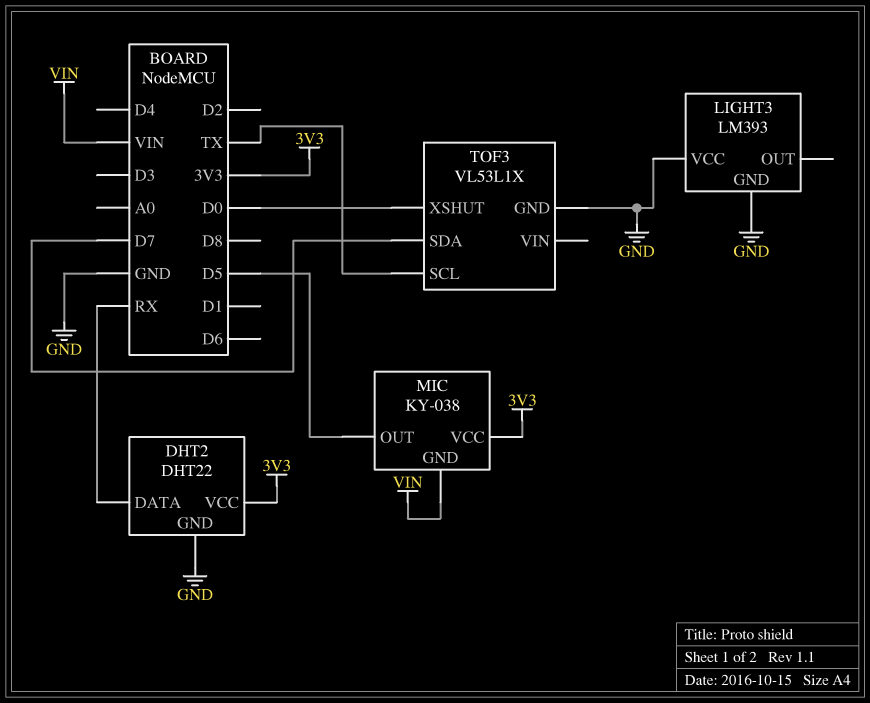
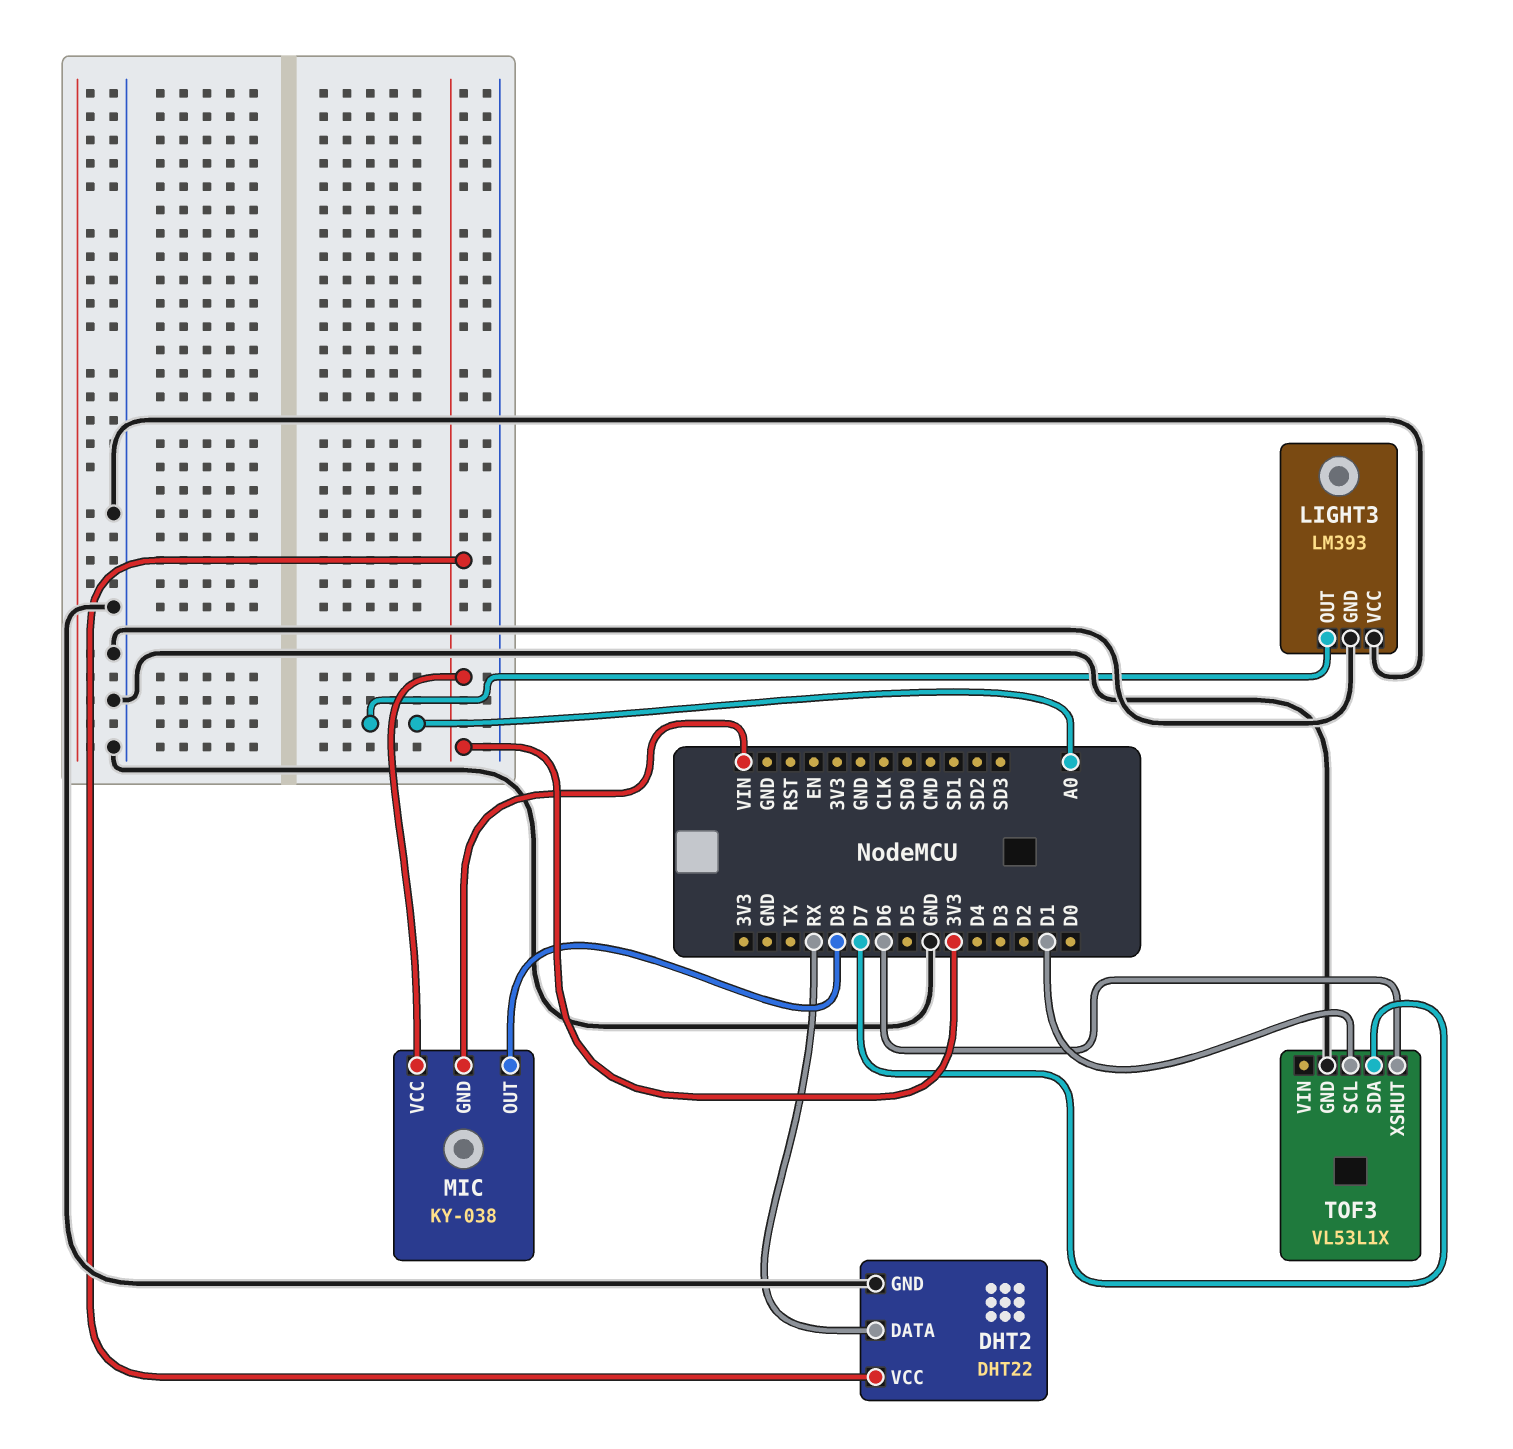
LIGHT3 pin OUT: none -> A0
MIC pin OUT: D5 -> D8
TOF3 pin SCL: TX -> D1
TOF3 pin XSHUT: D0 -> D6

